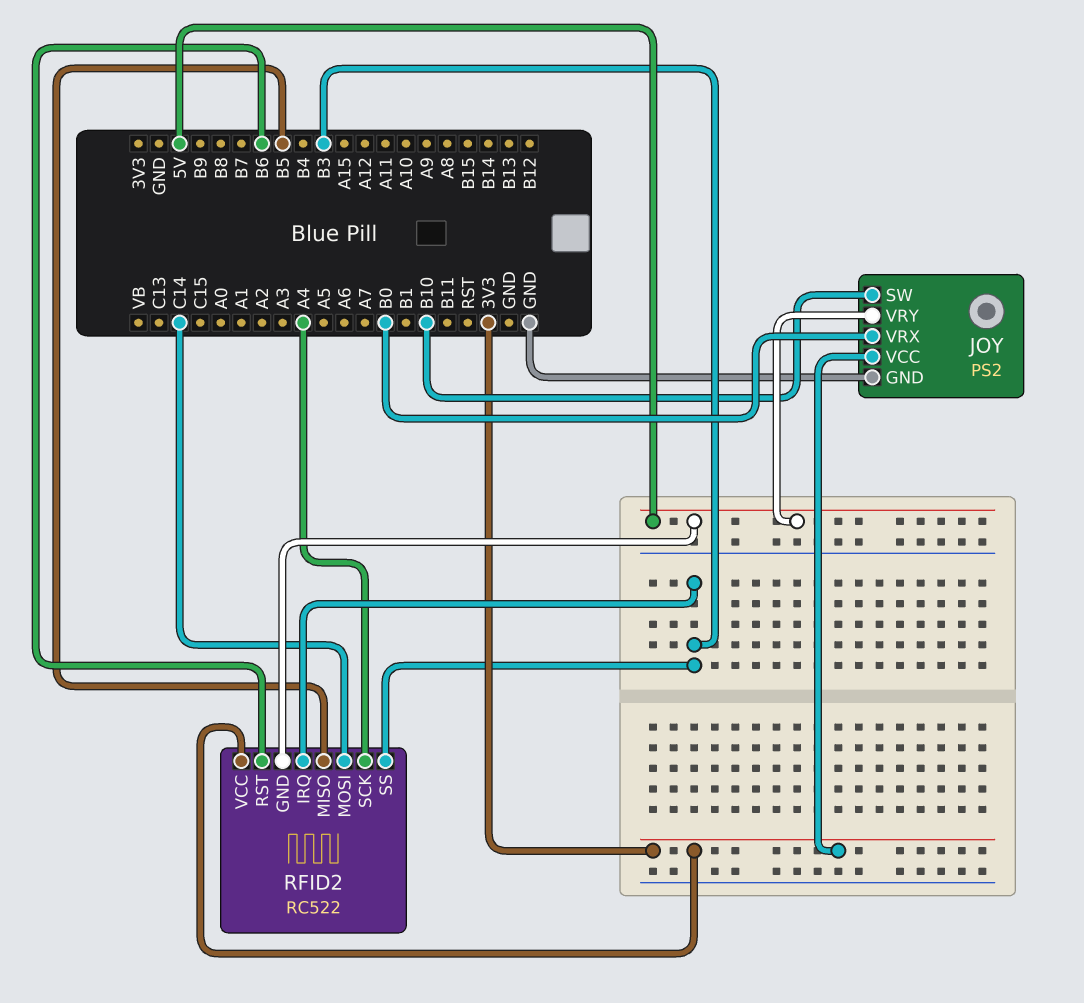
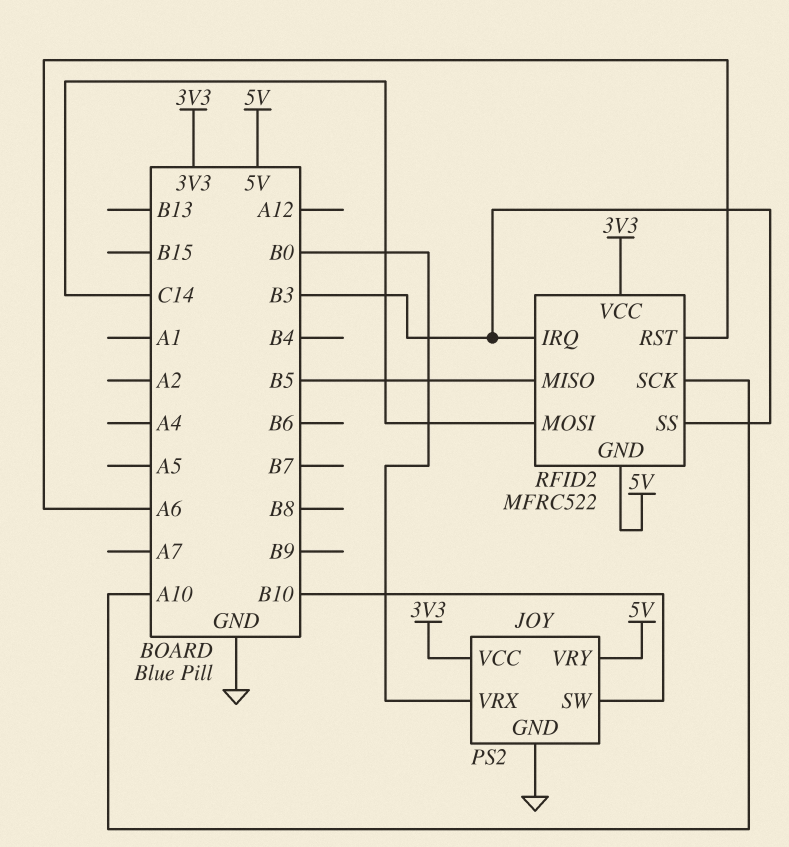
RFID2: RC522 -> MFRC522
RFID2 pin RST: B6 -> A6
RFID2 pin SCK: A4 -> A10

